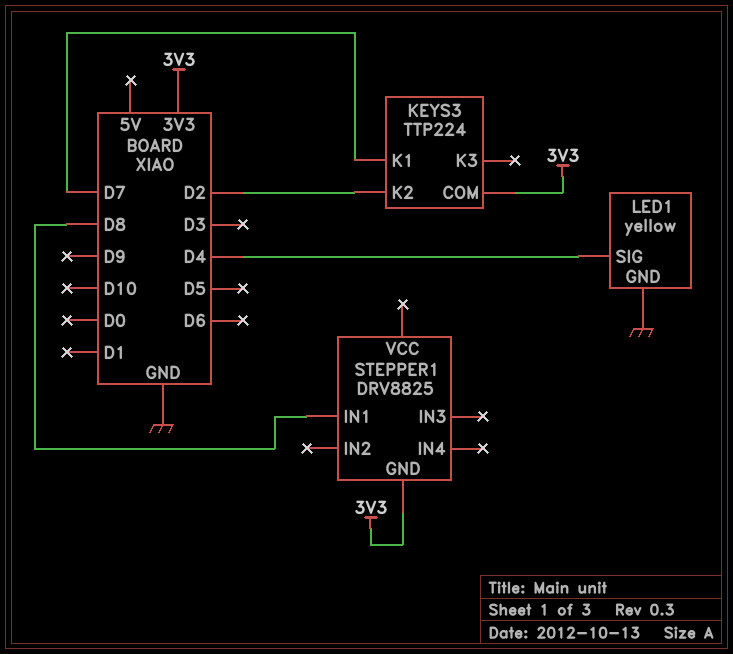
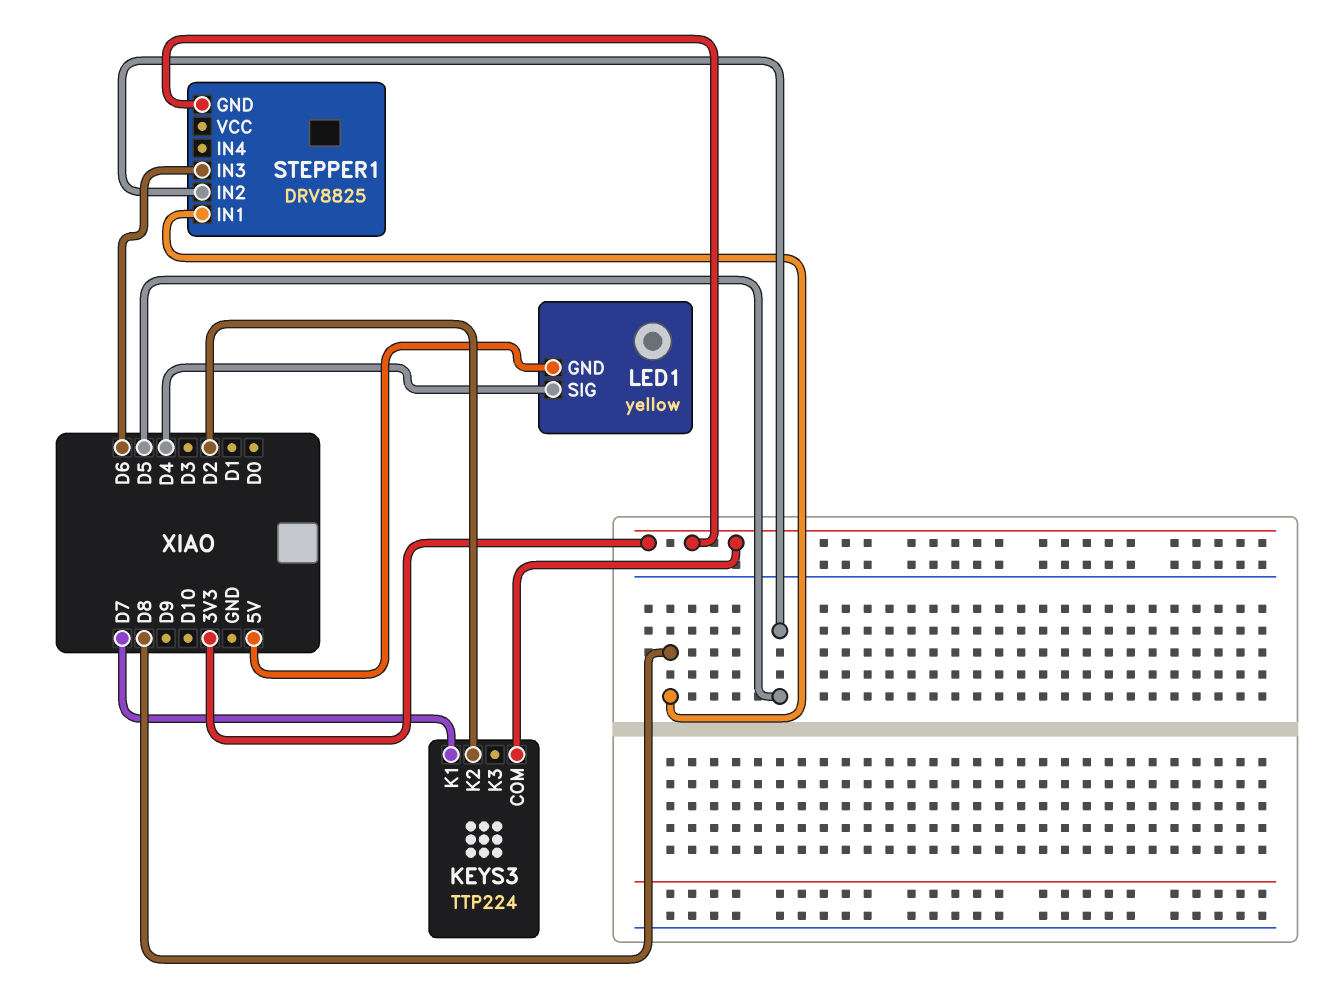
LED1 pin GND: GND -> 5V
STEPPER1 pin IN2: none -> D5
STEPPER1 pin IN3: none -> D6

